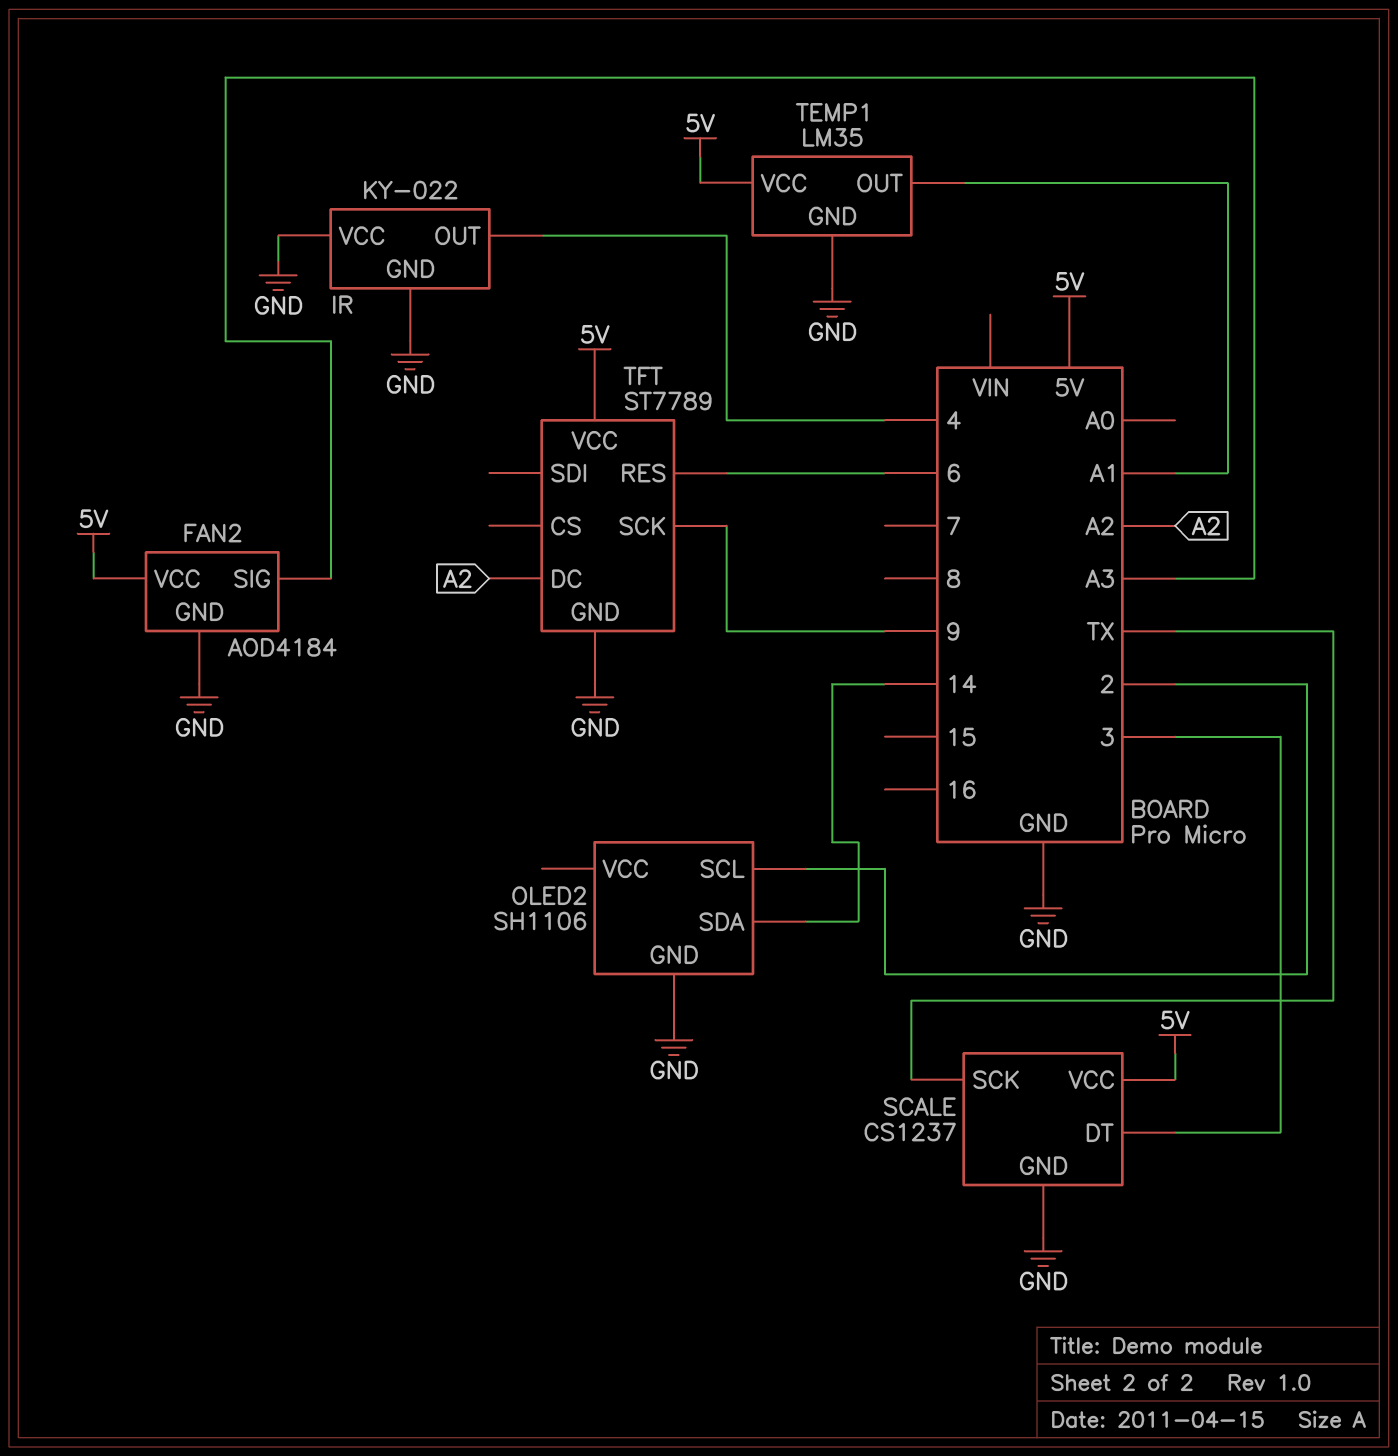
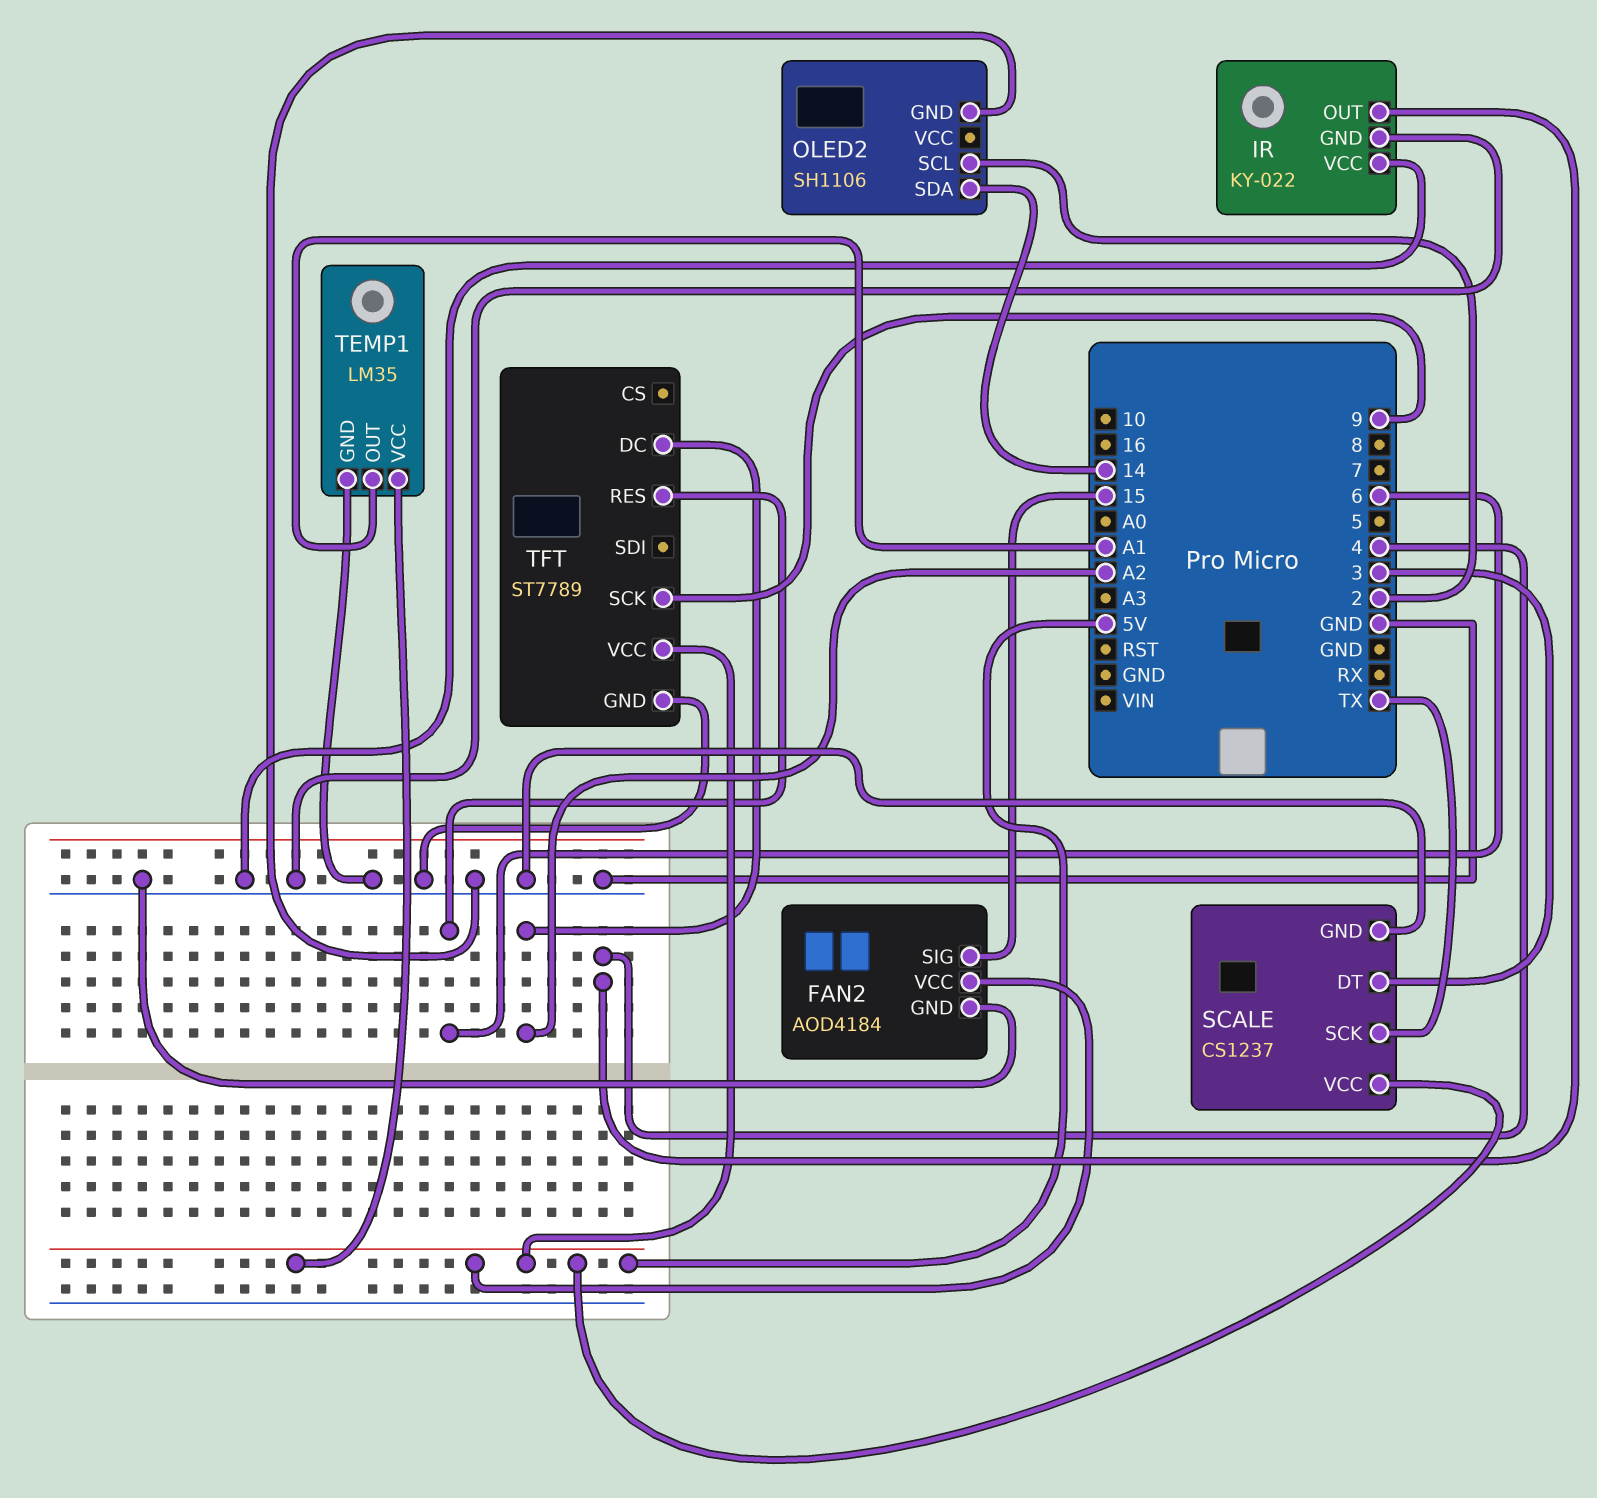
FAN2 pin SIG: A3 -> 15

